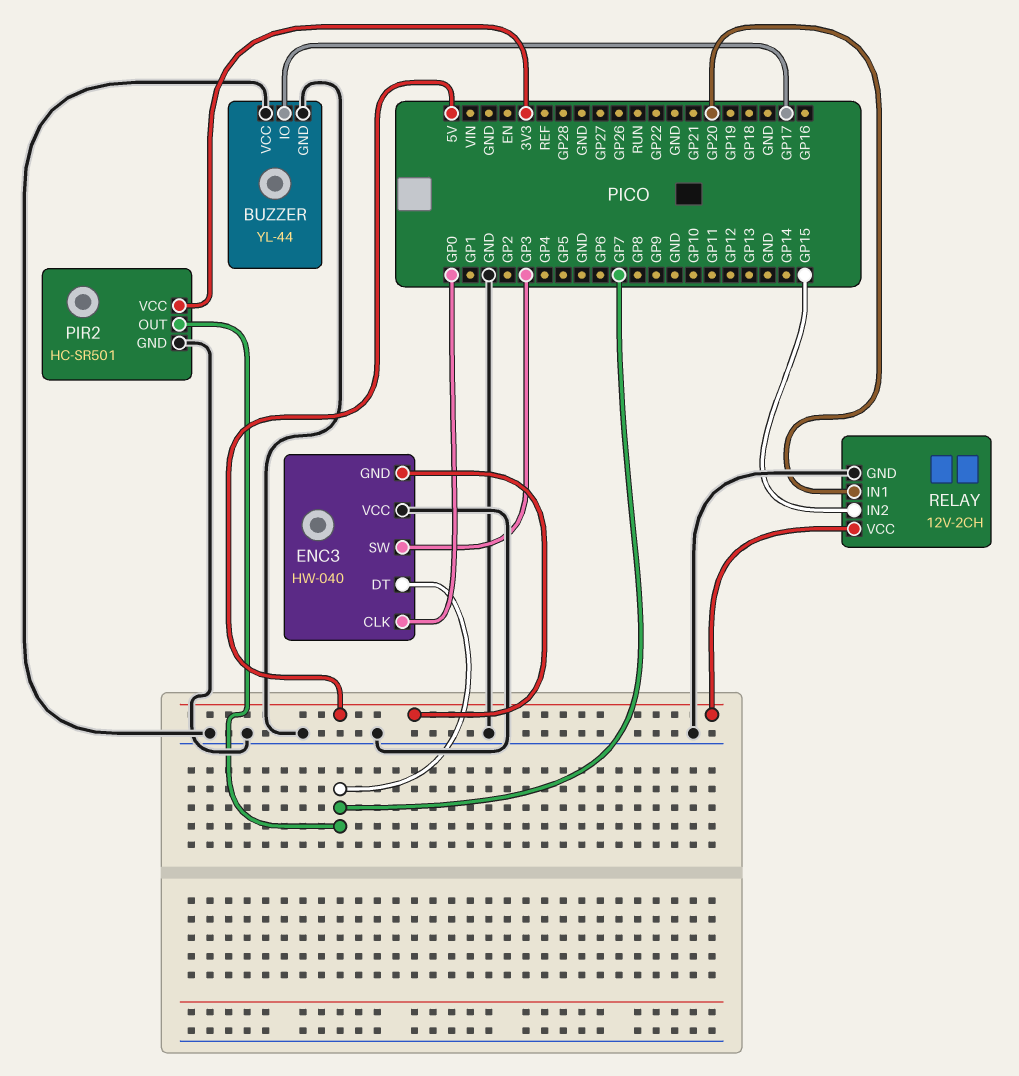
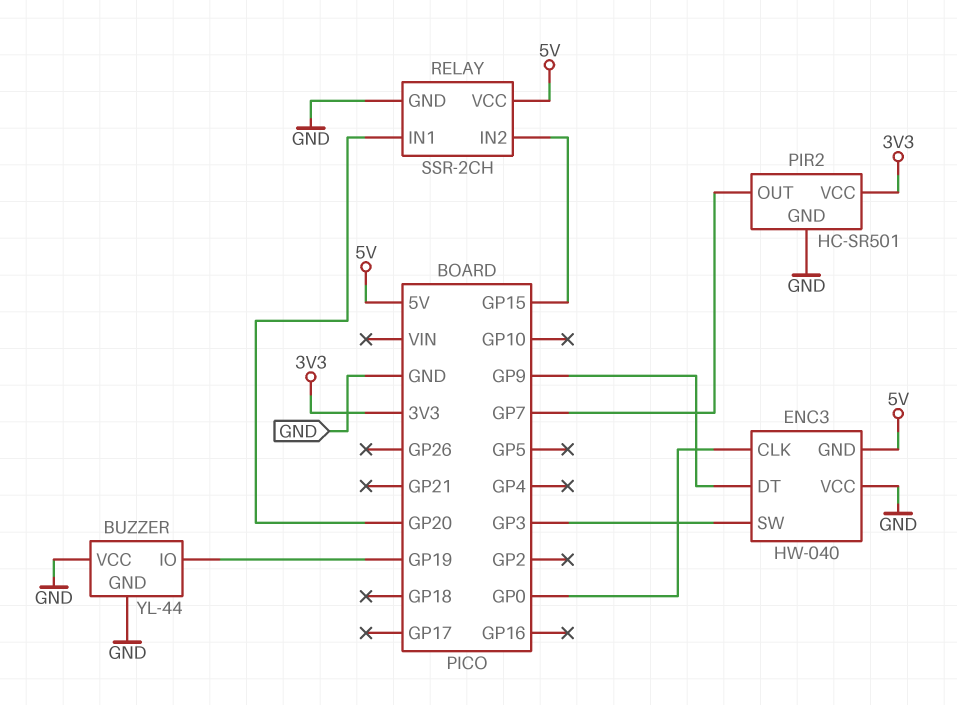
BUZZER pin IO: GP17 -> GP19
ENC3 pin DT: GP7 -> GP9
RELAY: 12V-2CH -> SSR-2CH

